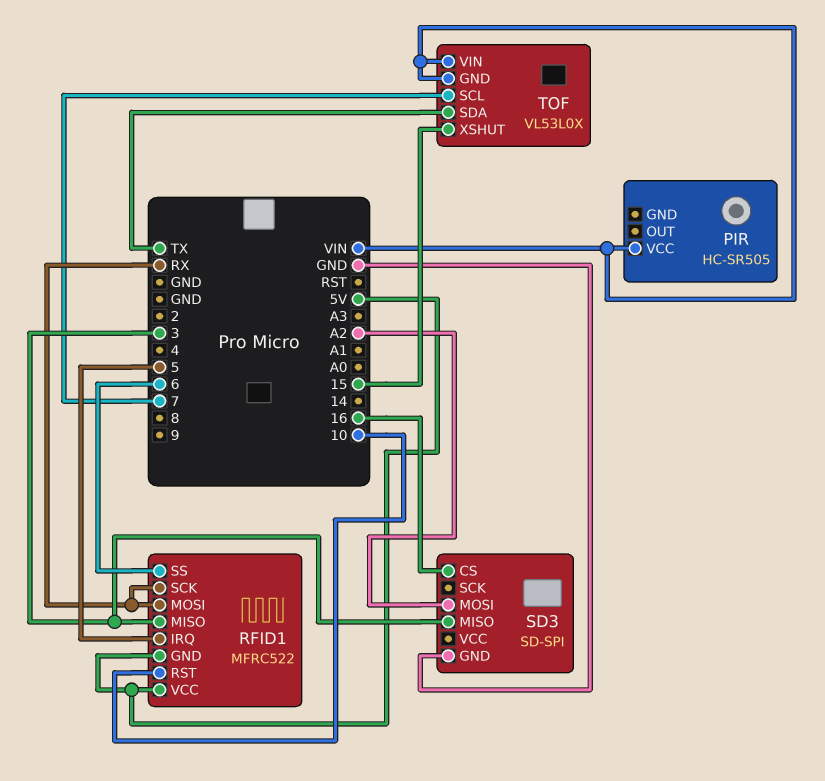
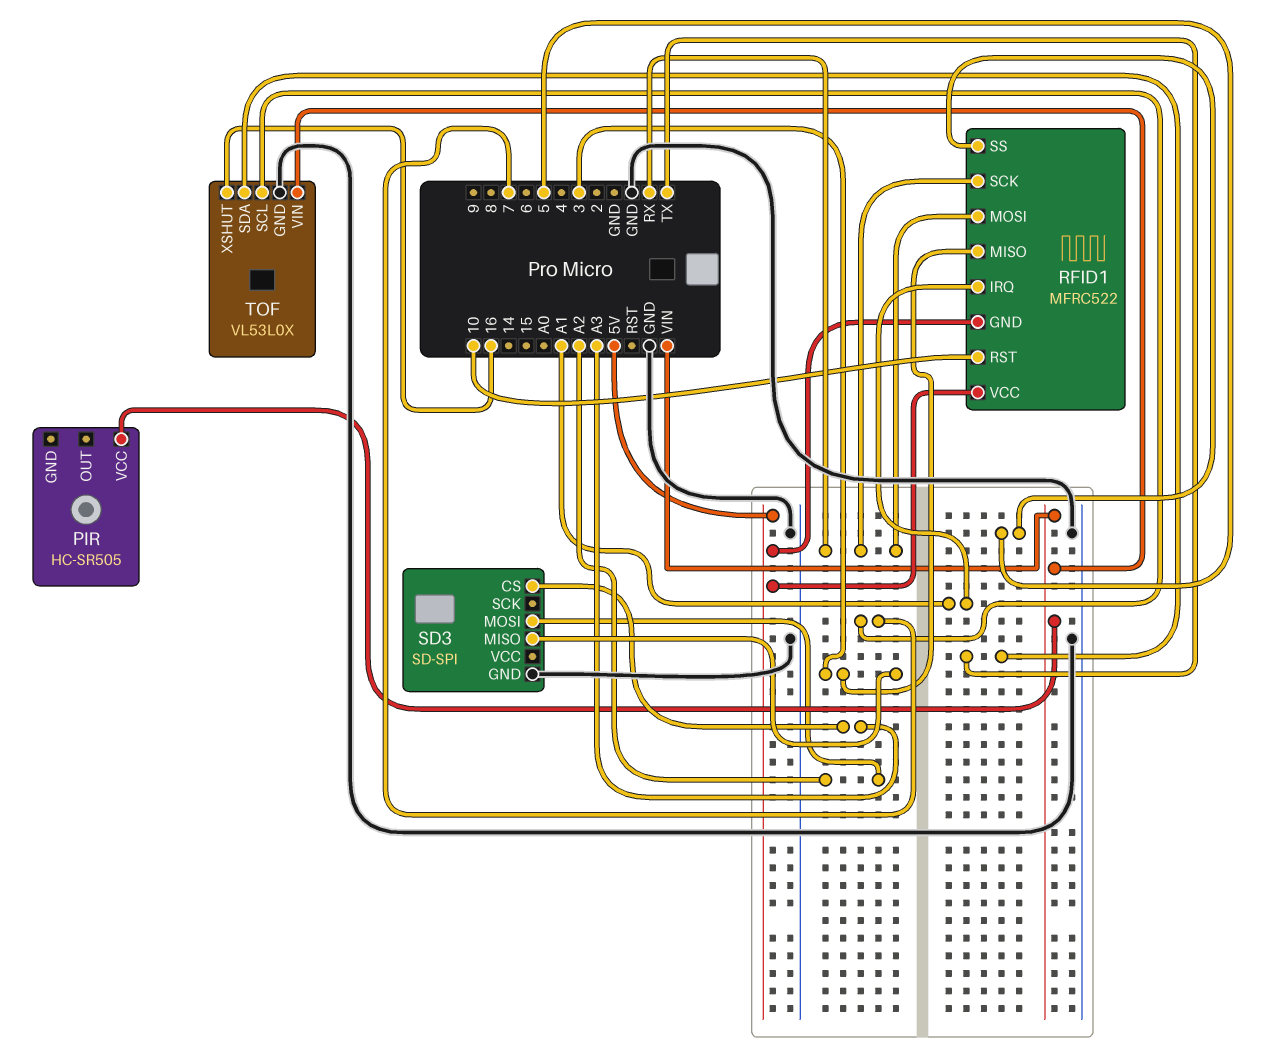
RFID1 pin IRQ: 5 -> A1
RFID1 pin SS: 6 -> 5
SD3 pin CS: 16 -> A3
TOF pin GND: VIN -> GND
TOF pin XSHUT: 15 -> 16

